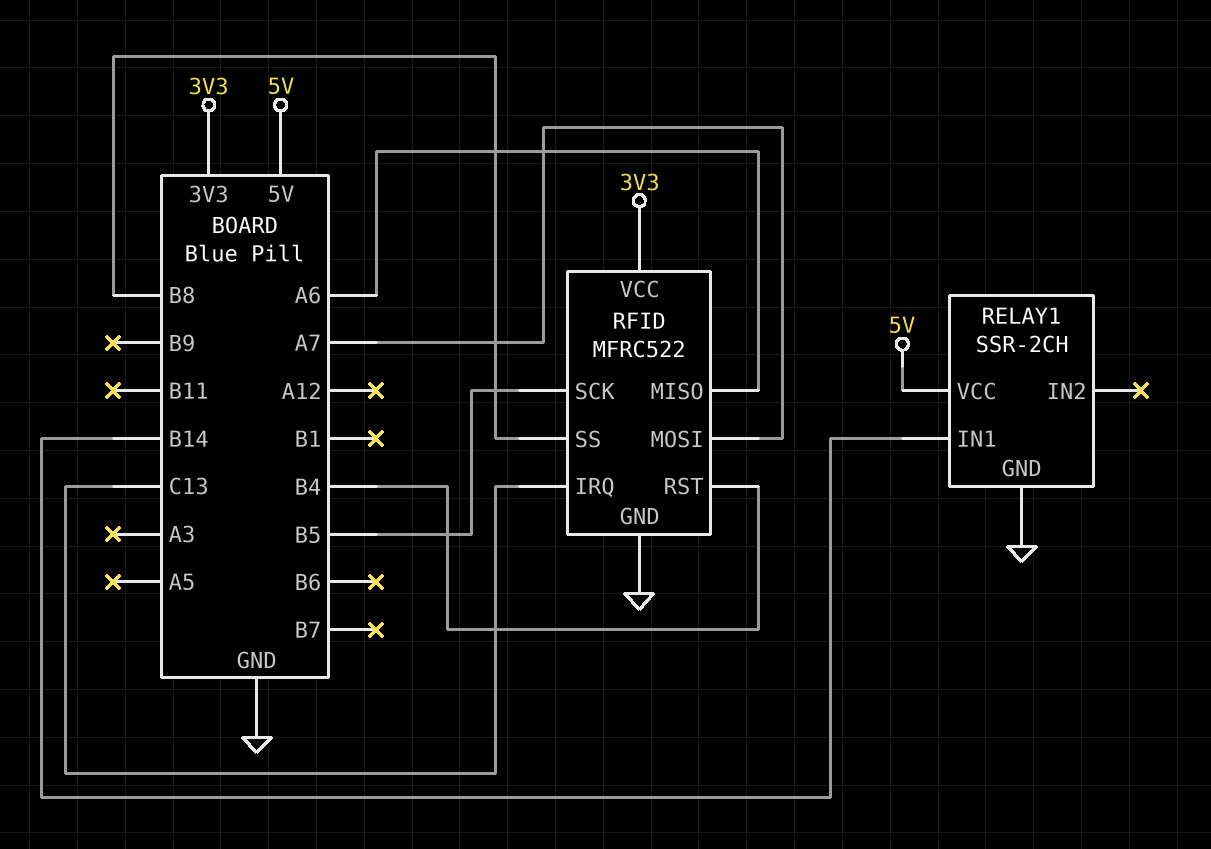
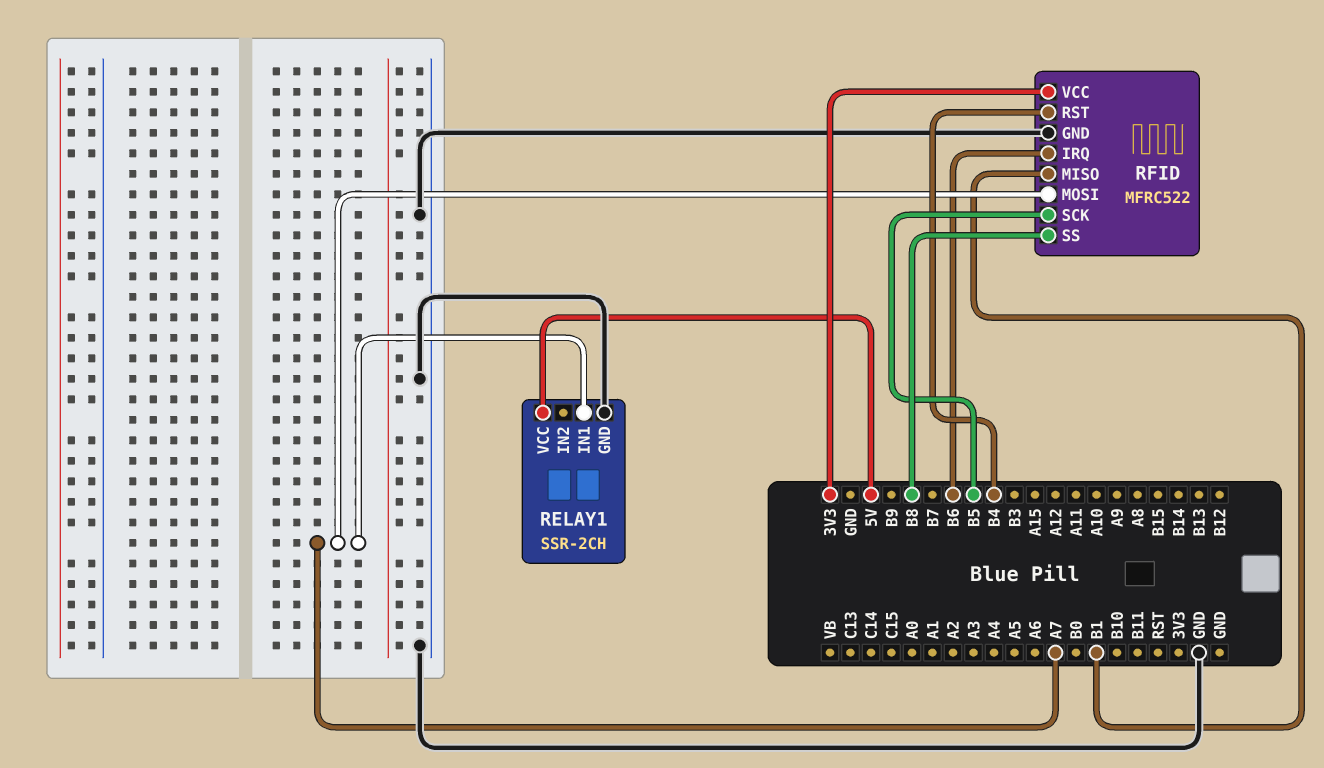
RELAY1 pin IN1: B14 -> A7
RFID pin IRQ: C13 -> B6
RFID pin MISO: A6 -> B1

